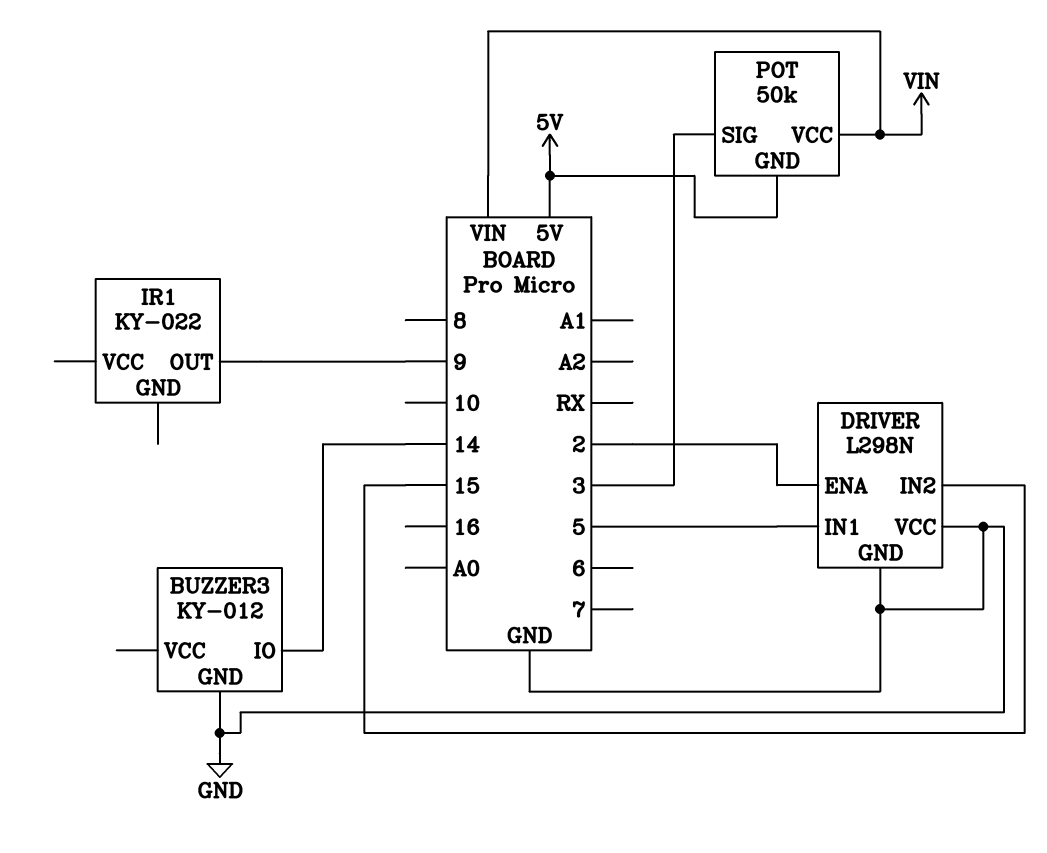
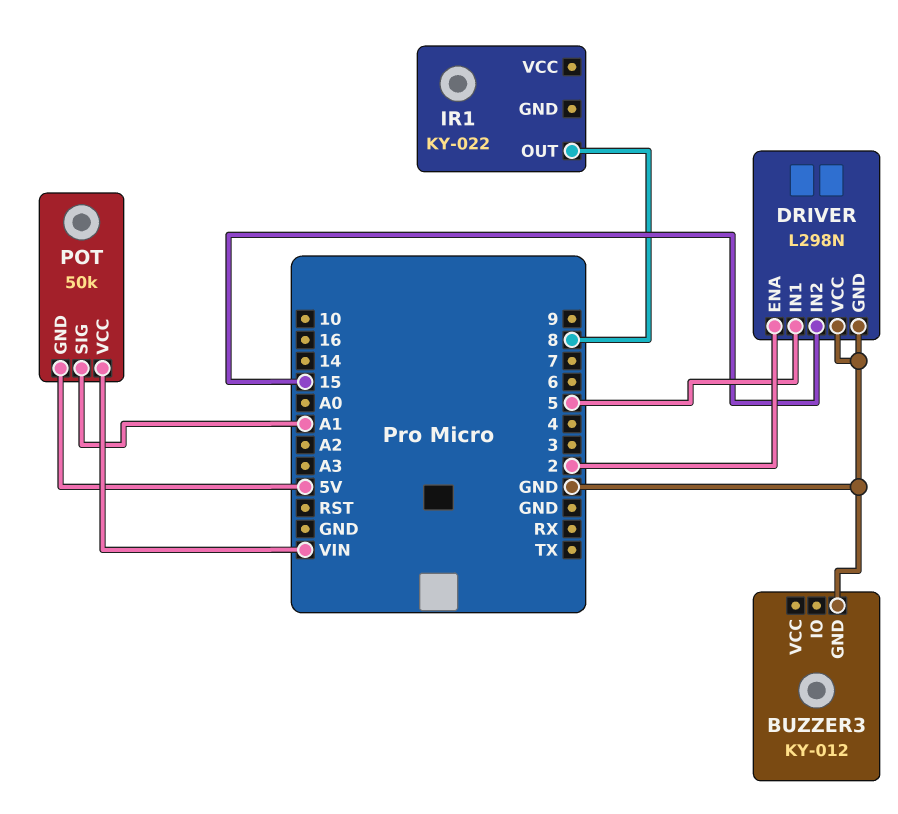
BUZZER3 pin IO: 14 -> none
IR1 pin OUT: 9 -> 8
POT pin SIG: 3 -> A1

